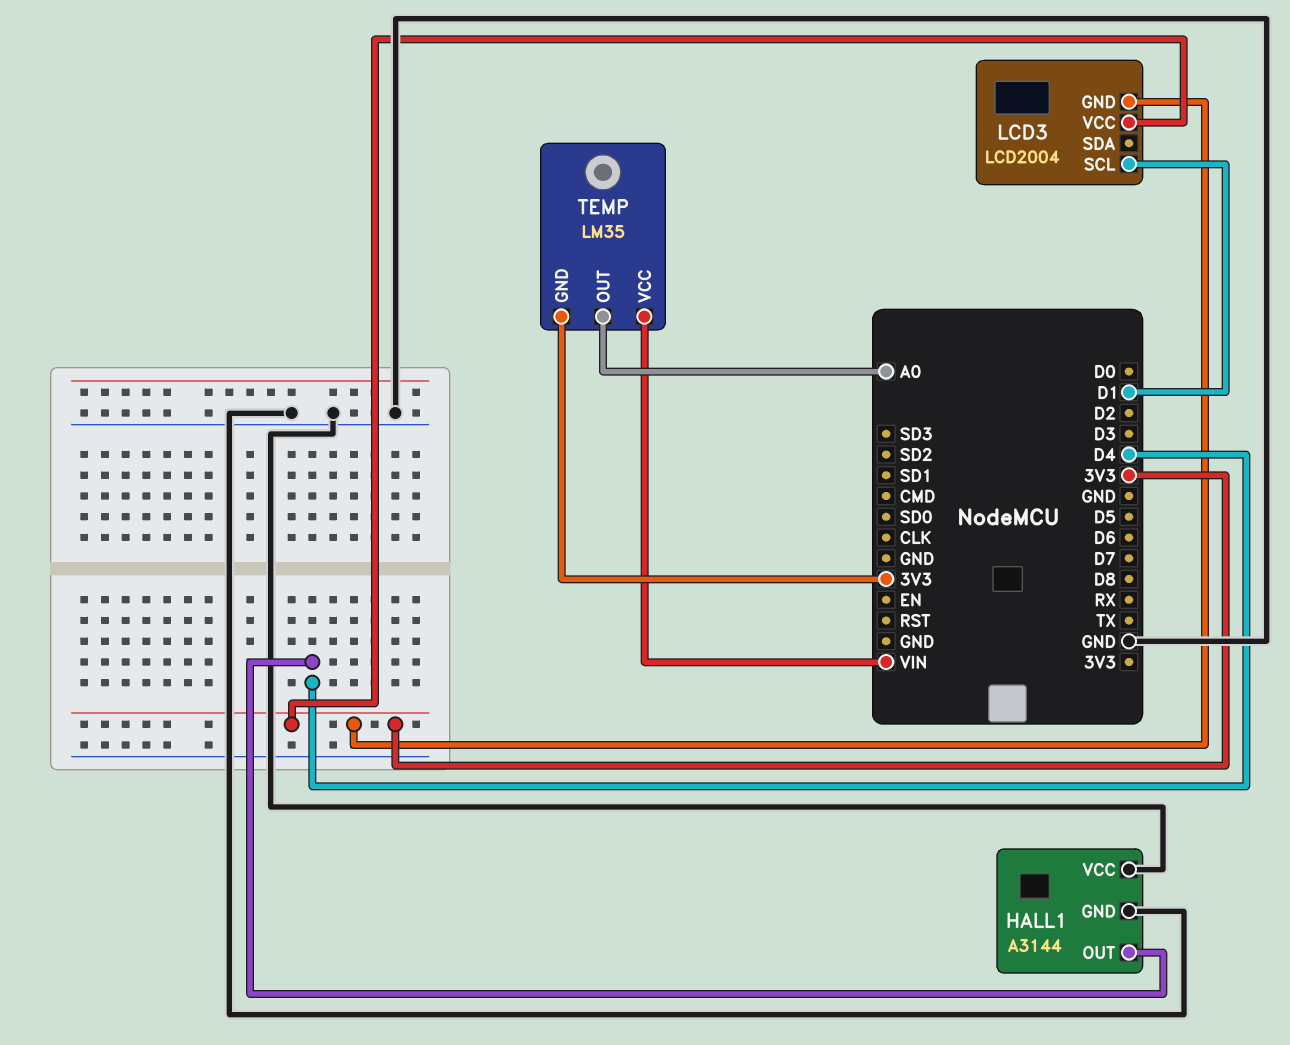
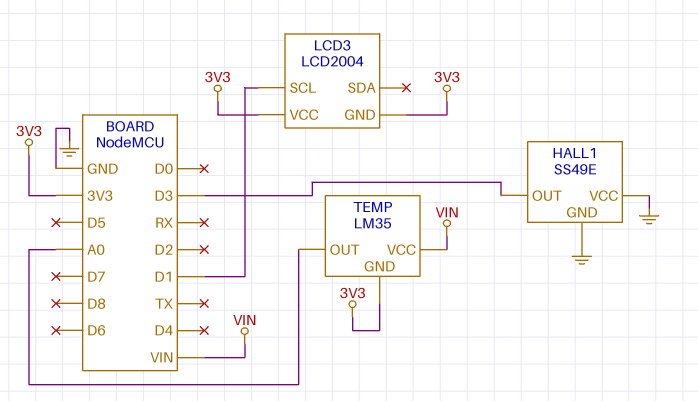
HALL1: A3144 -> SS49E
HALL1 pin OUT: D4 -> D3

